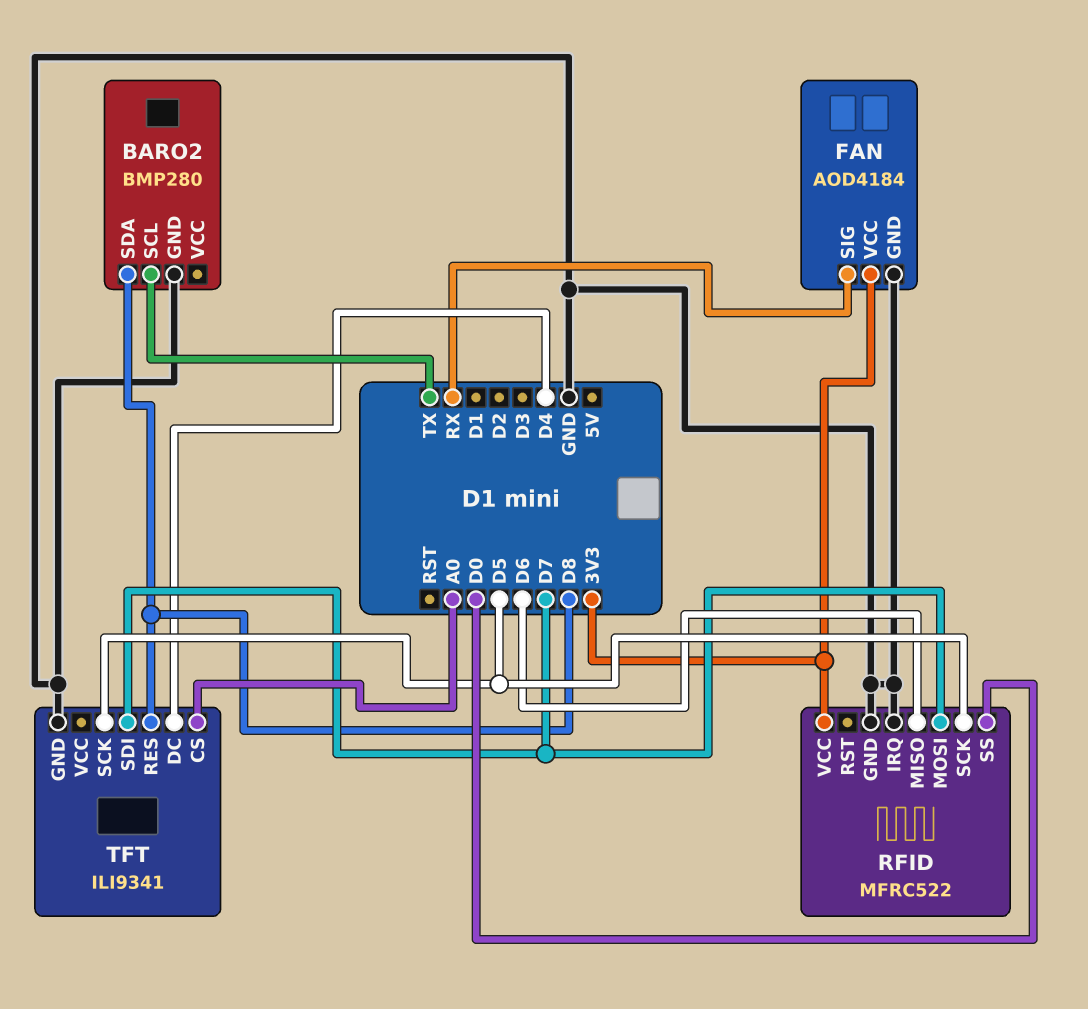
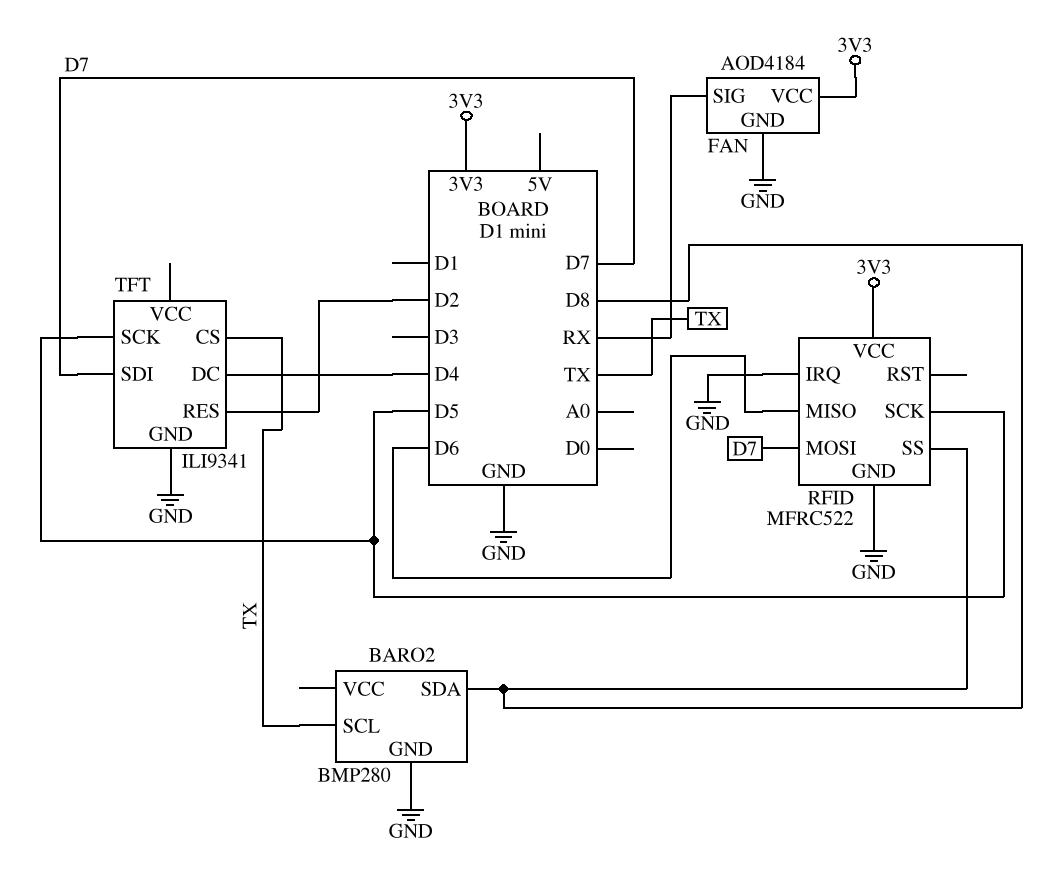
RFID pin SS: D0 -> D8
TFT pin CS: A0 -> TX
TFT pin RES: D8 -> D2

